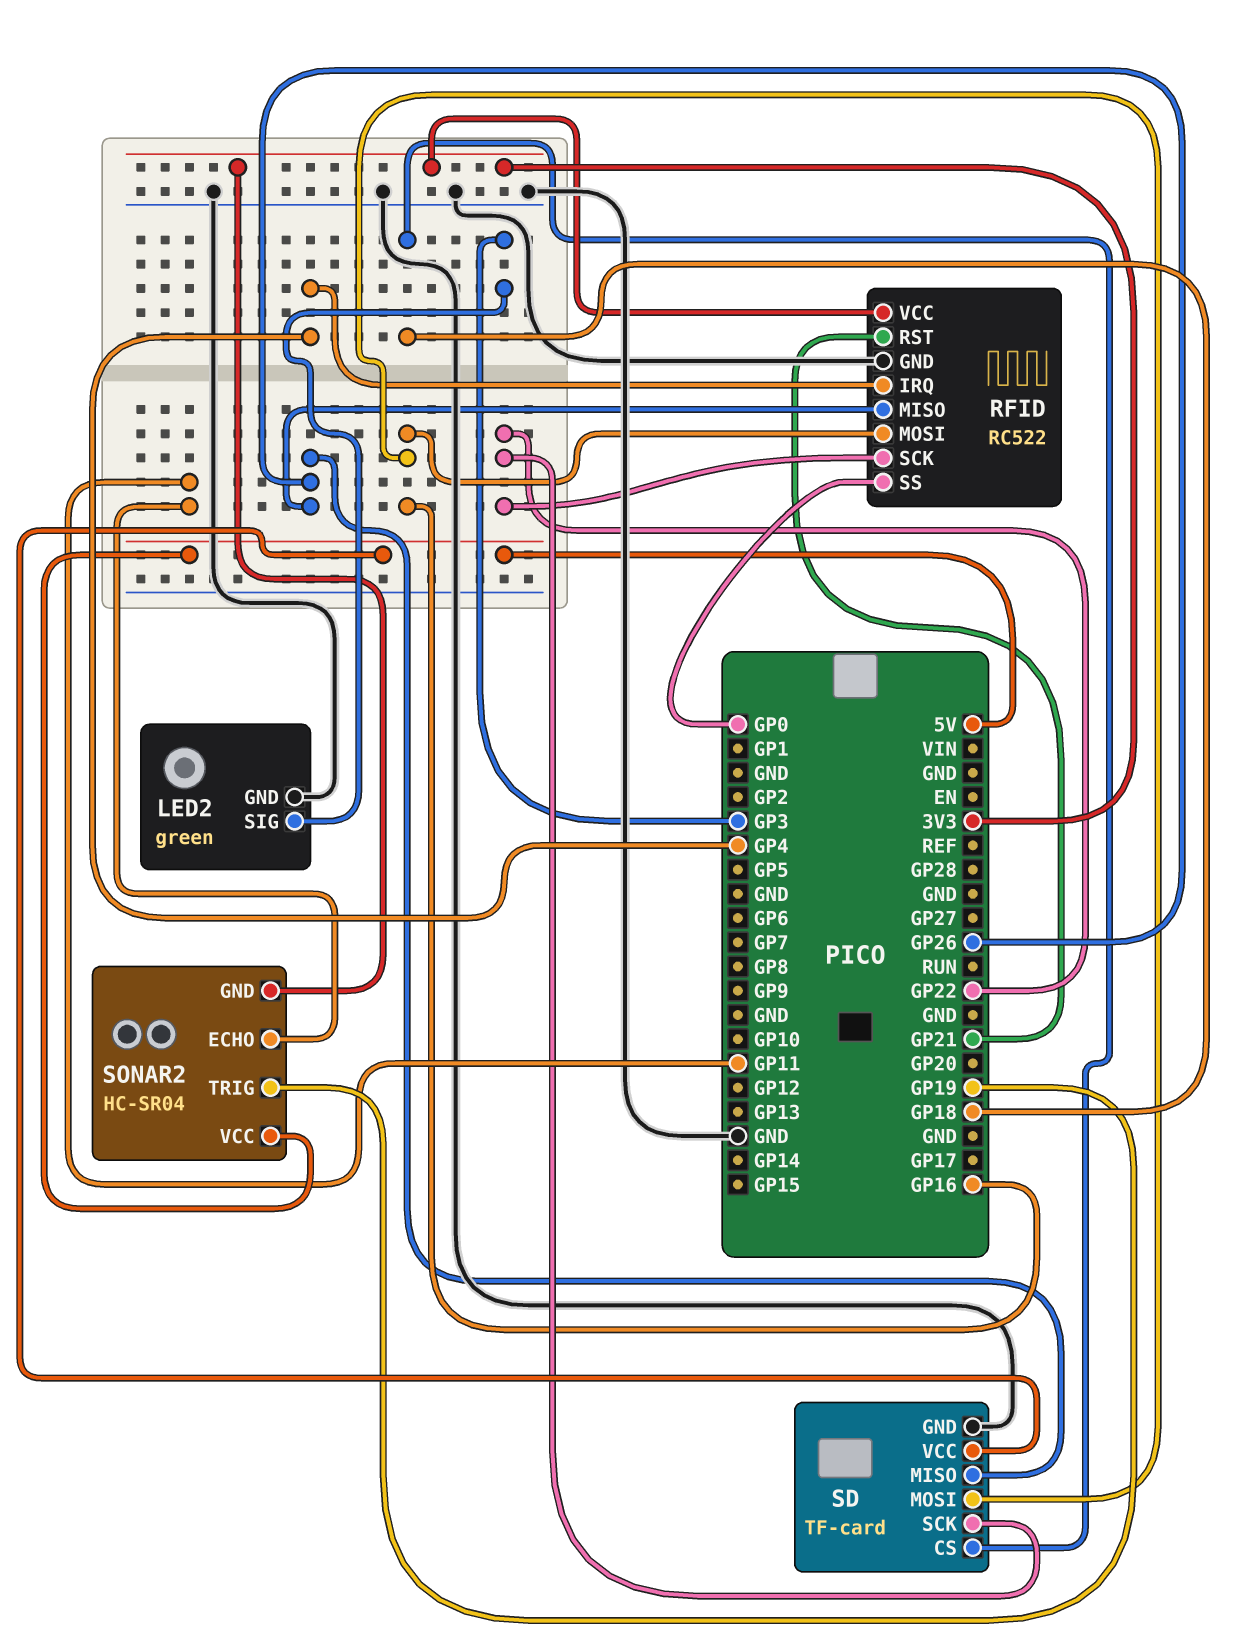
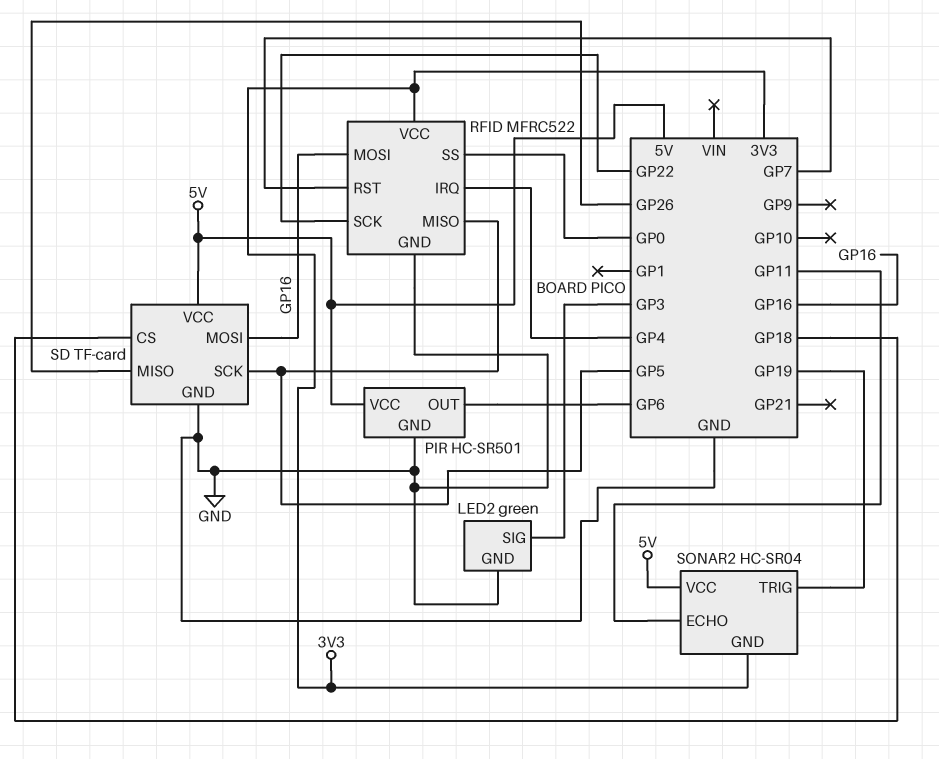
PIR: none -> HC-SR501
PIR pin GND: none -> GND
PIR pin OUT: none -> GP6
PIR pin VCC: none -> 5V
RFID: RC522 -> MFRC522
RFID pin MISO: GP26 -> GP5
RFID pin RST: GP21 -> GP7
SD pin SCK: GP22 -> GP5

